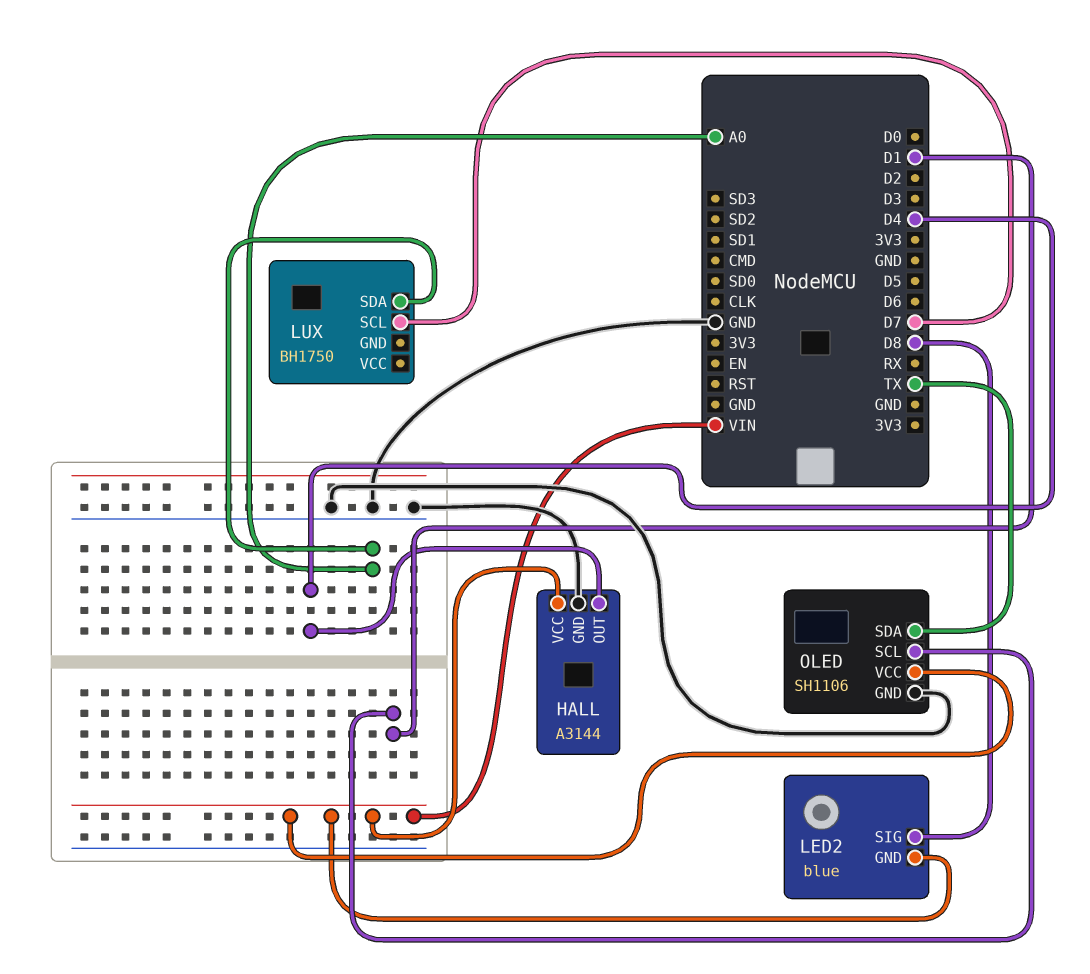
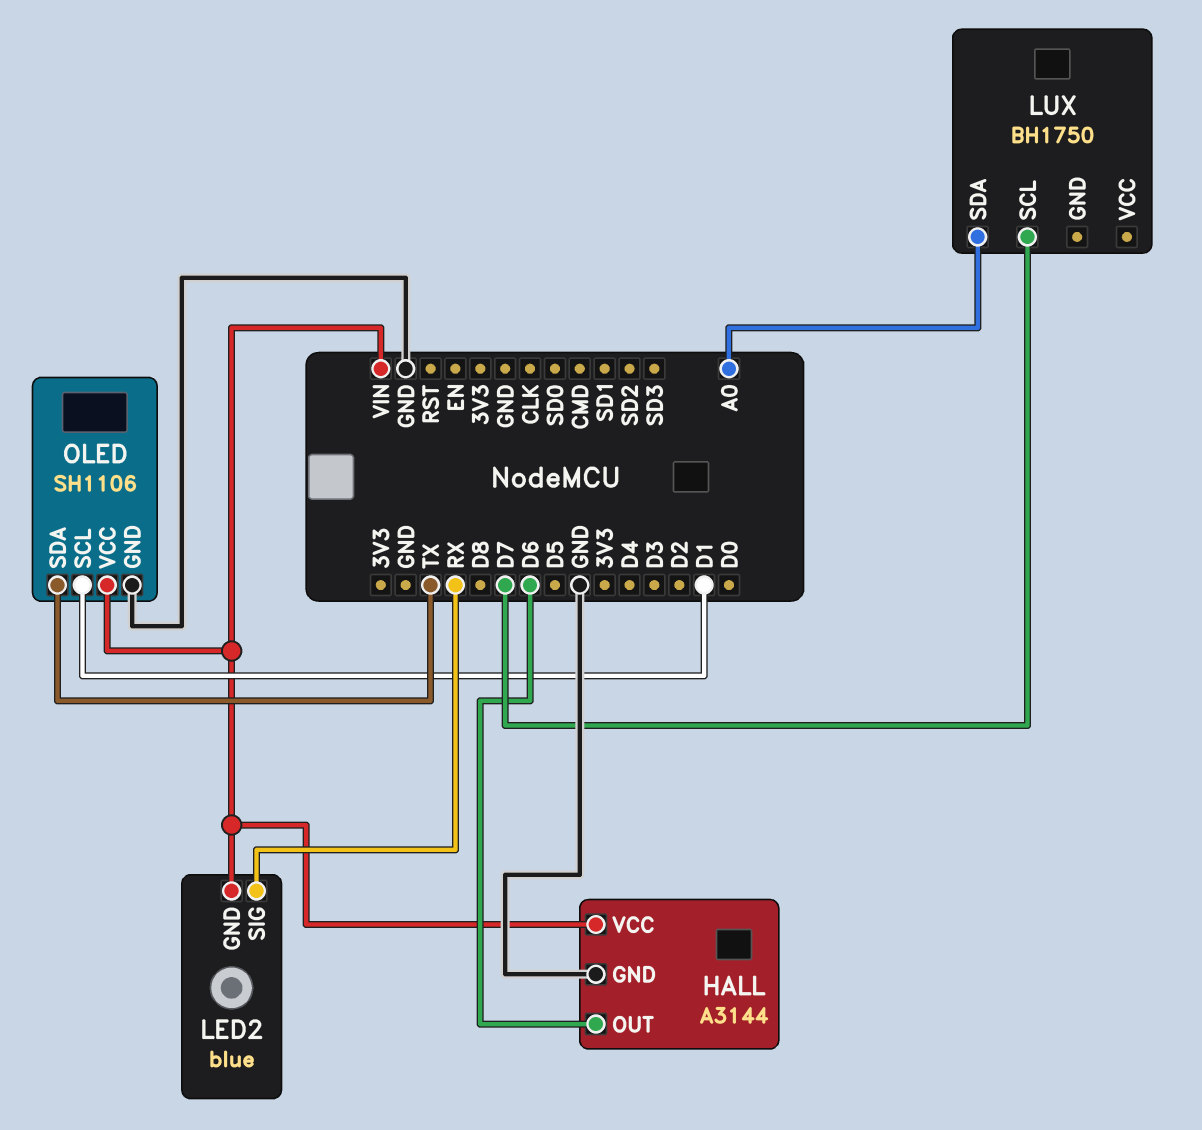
HALL pin OUT: D4 -> D6
LED2 pin SIG: D8 -> RX

